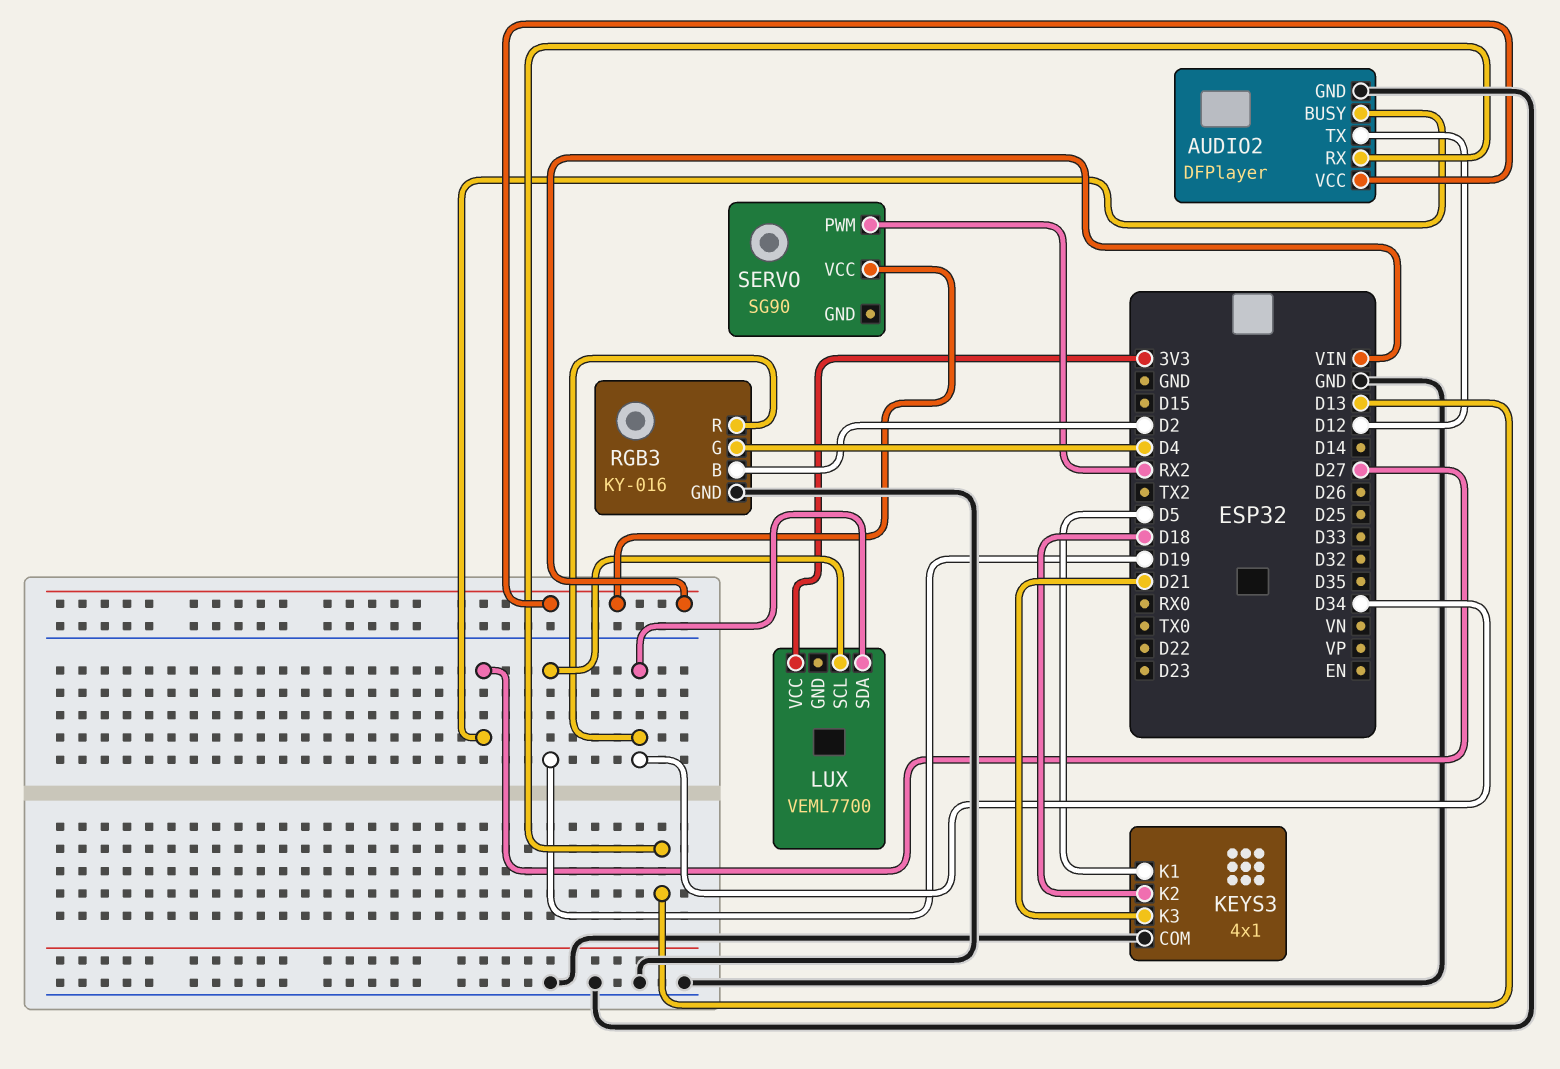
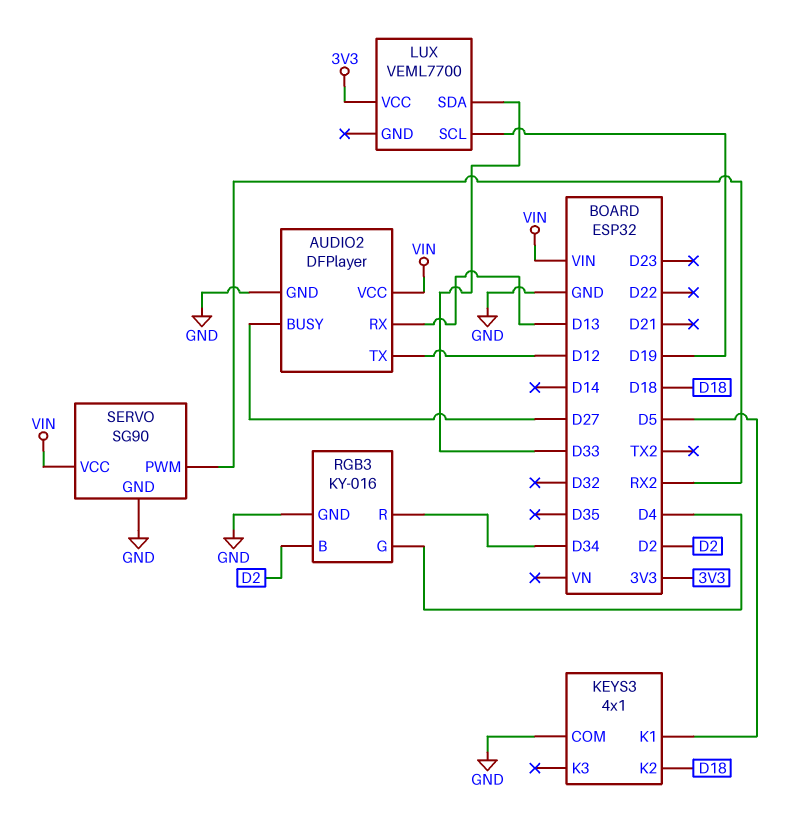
KEYS3 pin K3: D21 -> none
LUX pin SDA: D34 -> D33
SERVO pin GND: none -> GND

